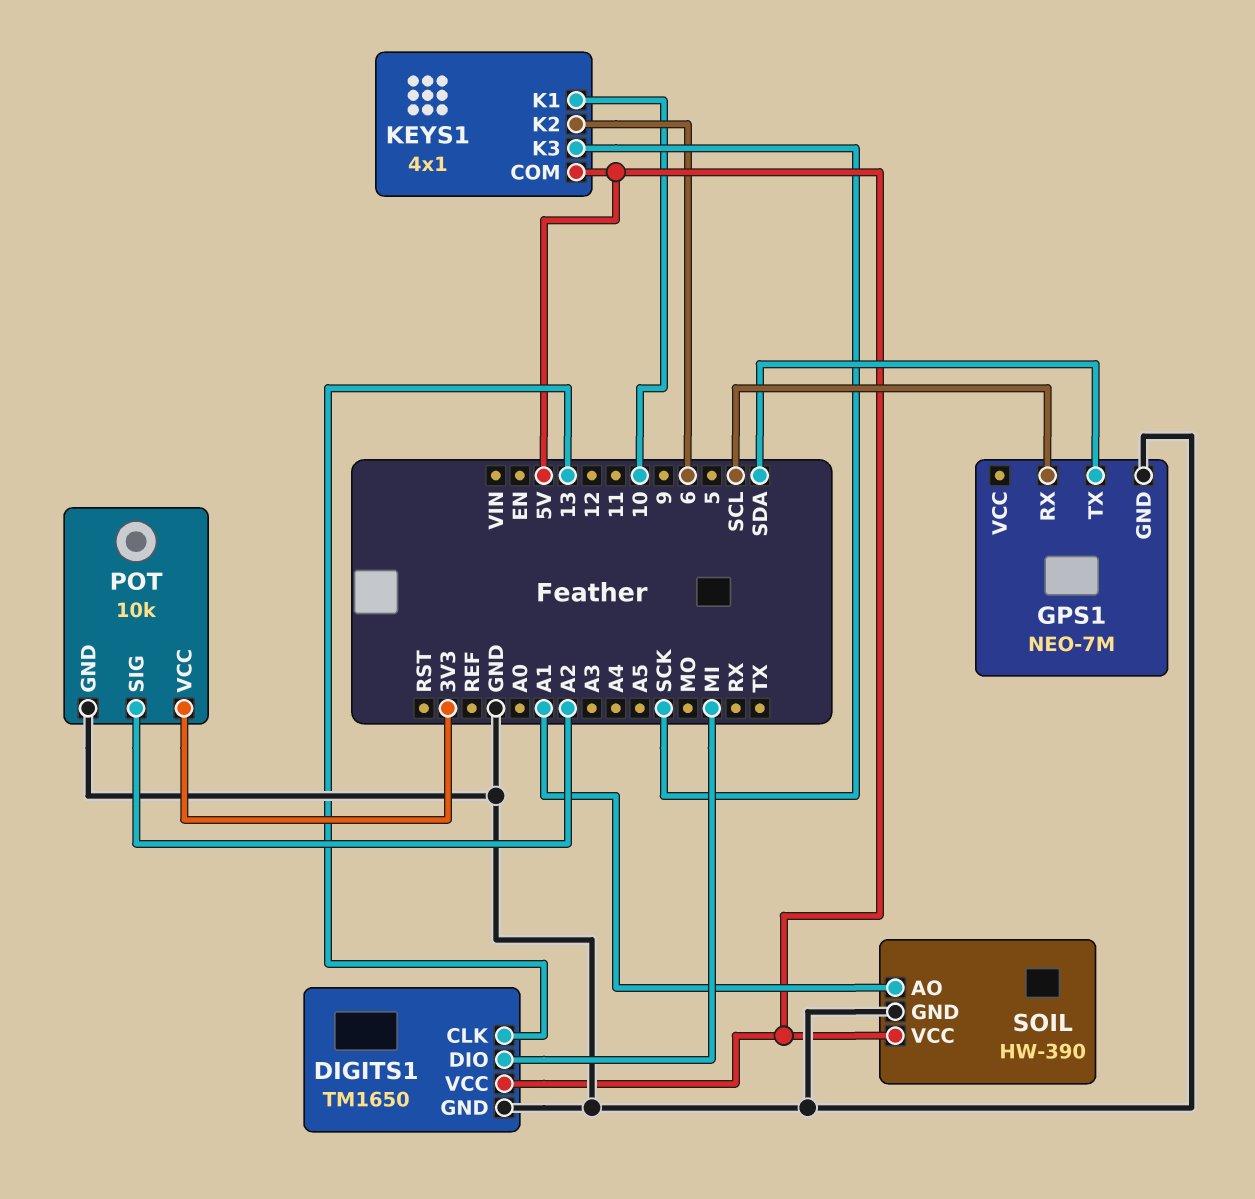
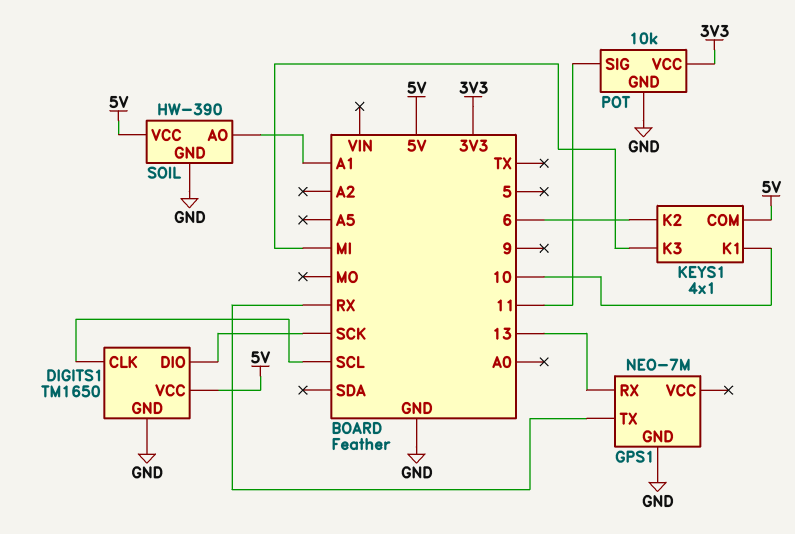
DIGITS1 pin CLK: 13 -> SCL
DIGITS1 pin DIO: MI -> SCK
GPS1 pin RX: SCL -> 13
GPS1 pin TX: SDA -> RX
KEYS1 pin K3: SCK -> MI
POT pin SIG: A2 -> 11

